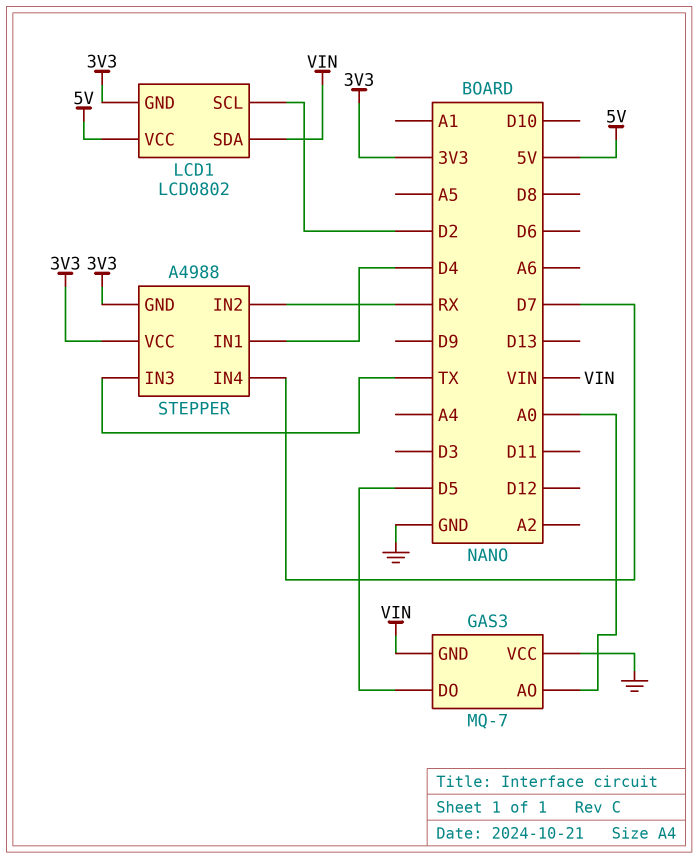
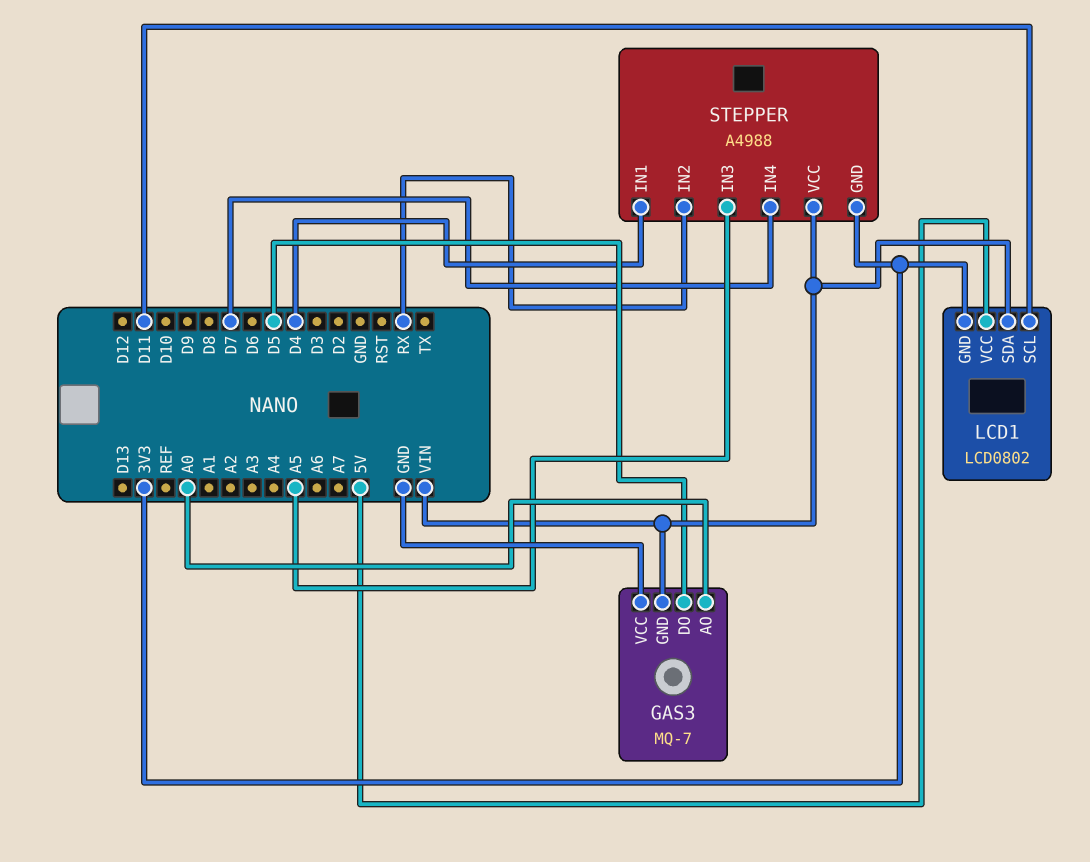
LCD1 pin SCL: D2 -> D11
STEPPER pin IN3: TX -> A5
STEPPER pin VCC: 3V3 -> VIN

